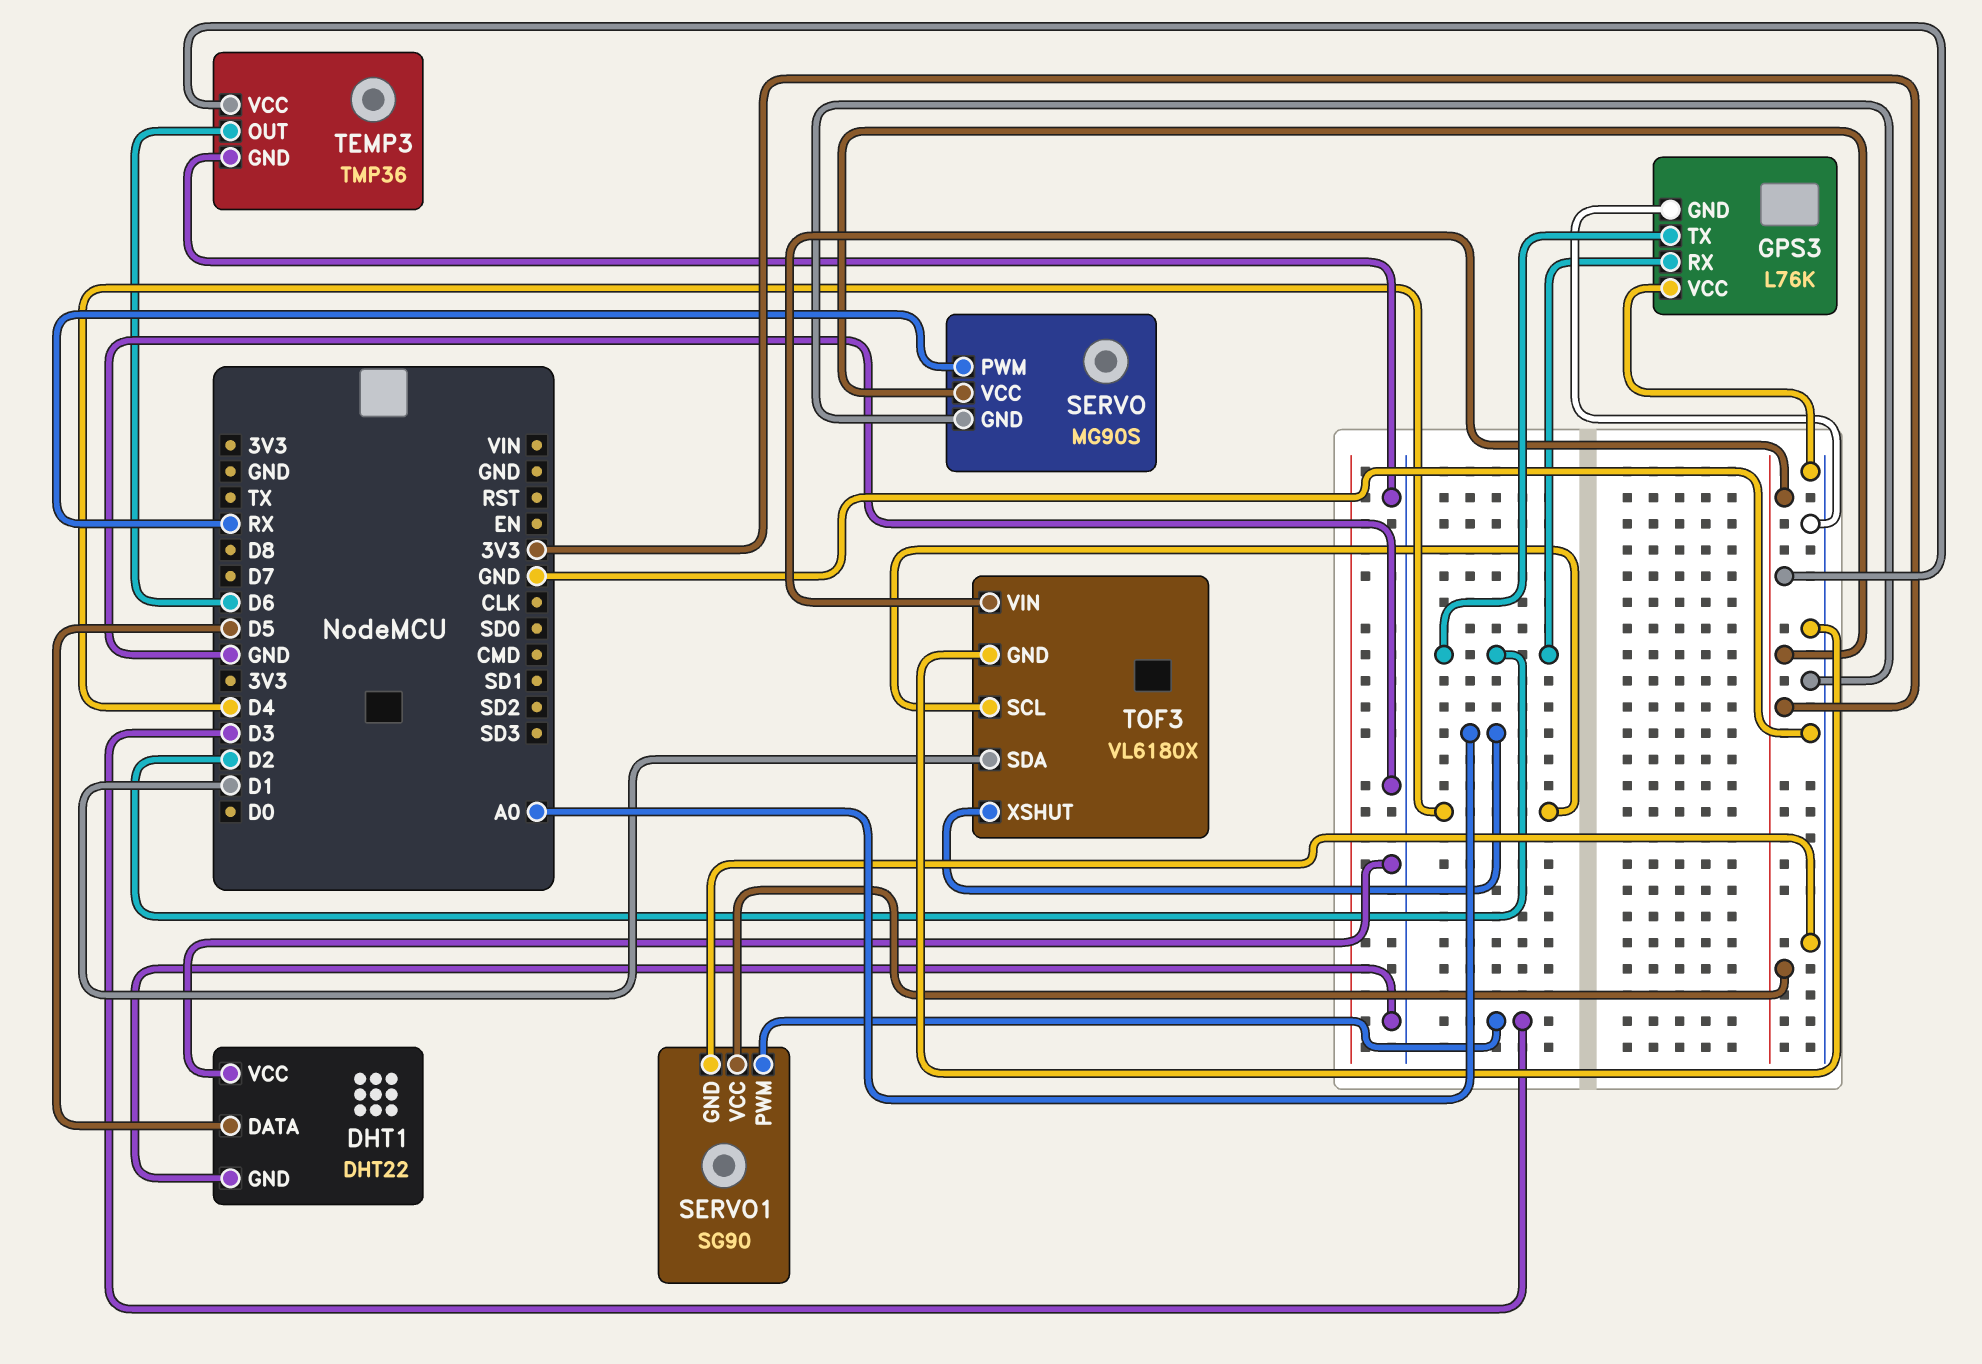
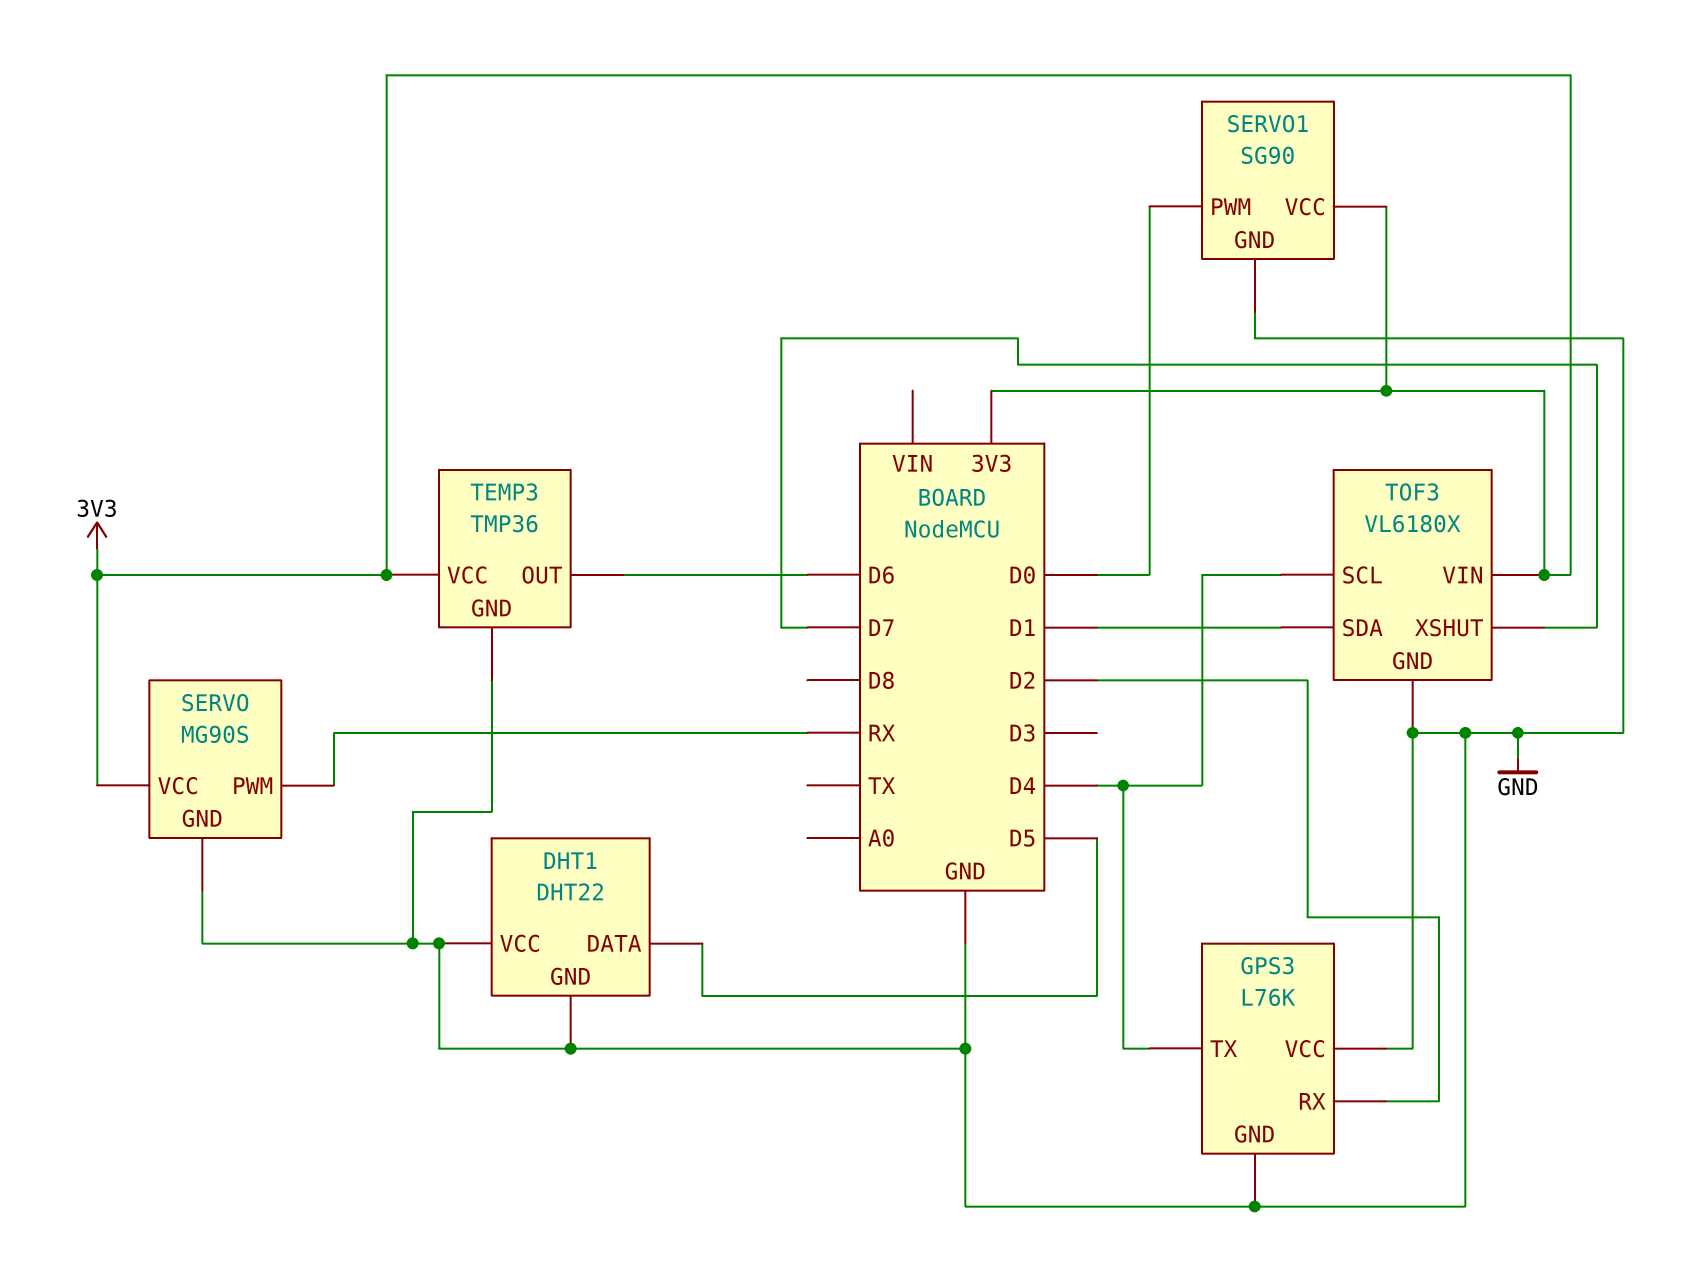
GPS3 pin TX: D2 -> D4
SERVO1 pin PWM: D3 -> D0
TOF3 pin XSHUT: A0 -> D7

